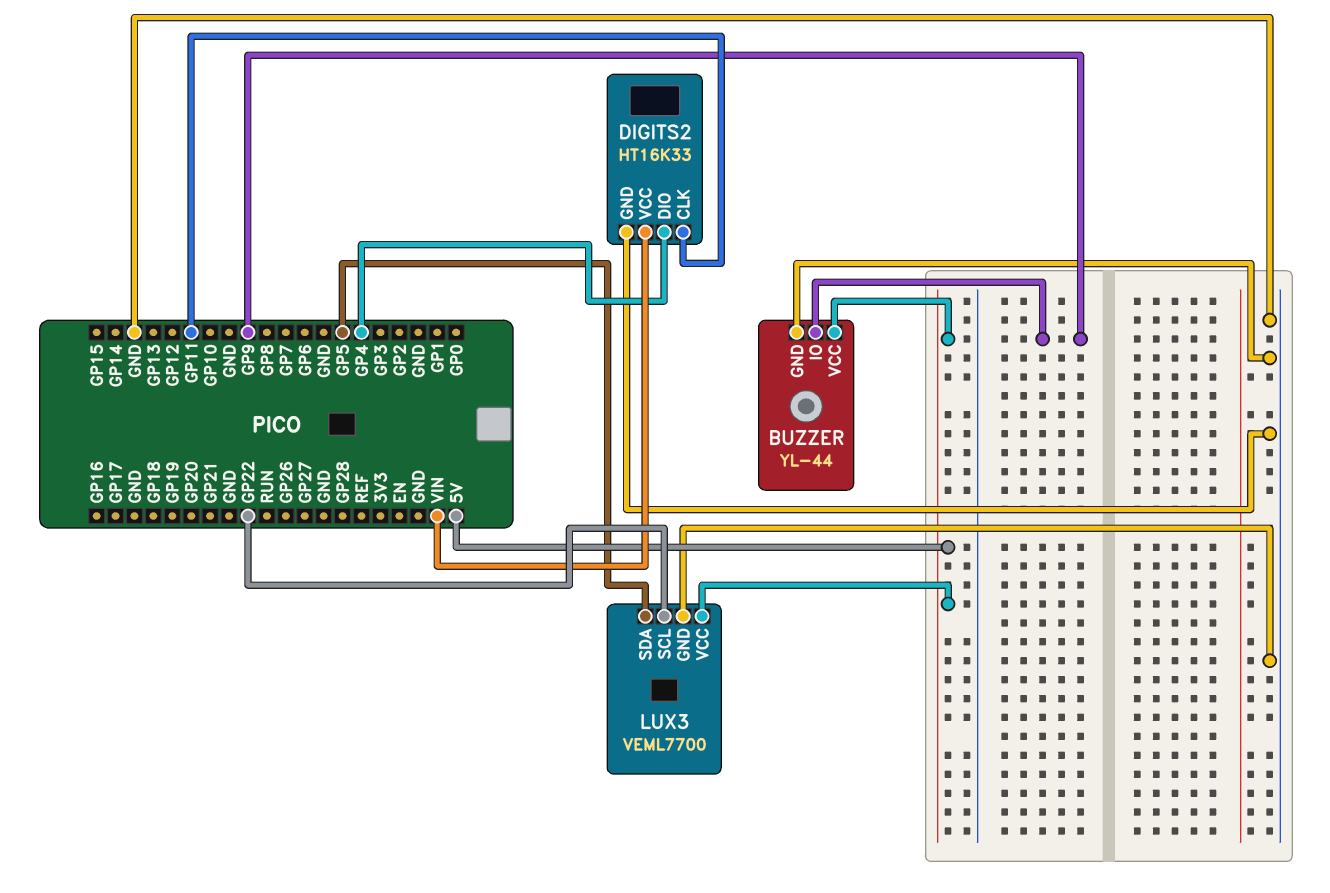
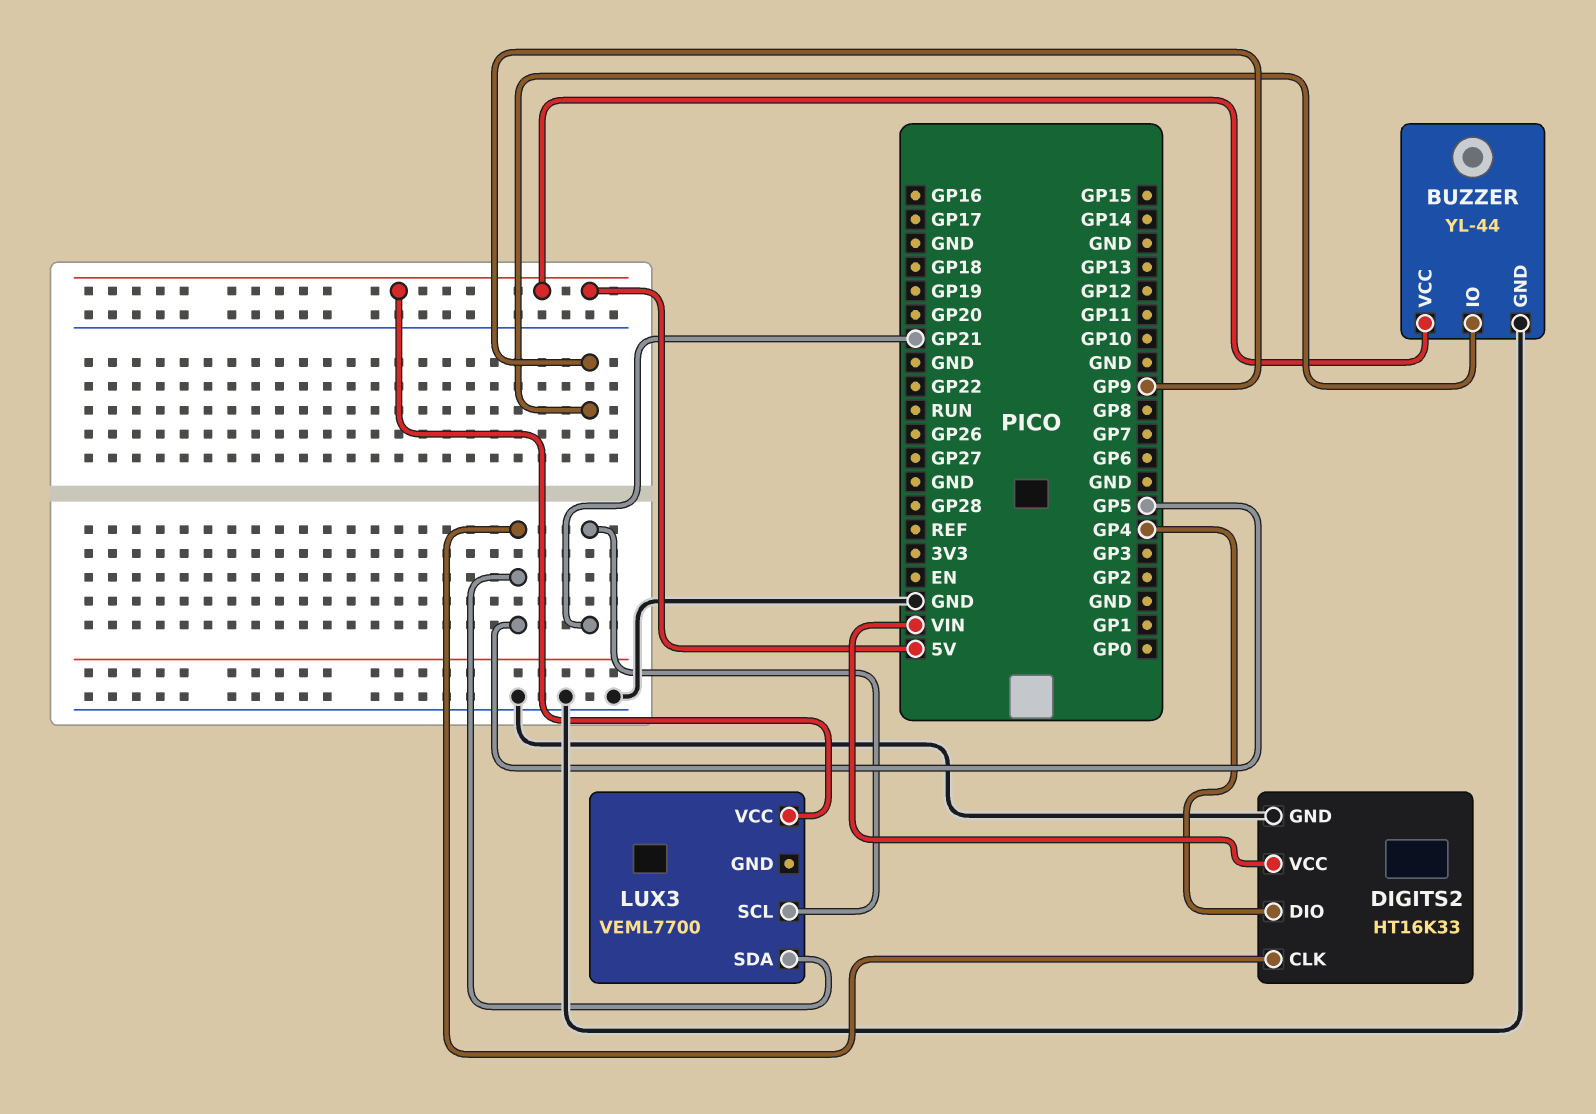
DIGITS2 pin CLK: GP11 -> GP5
LUX3 pin GND: GND -> none
LUX3 pin SCL: GP22 -> GP21

